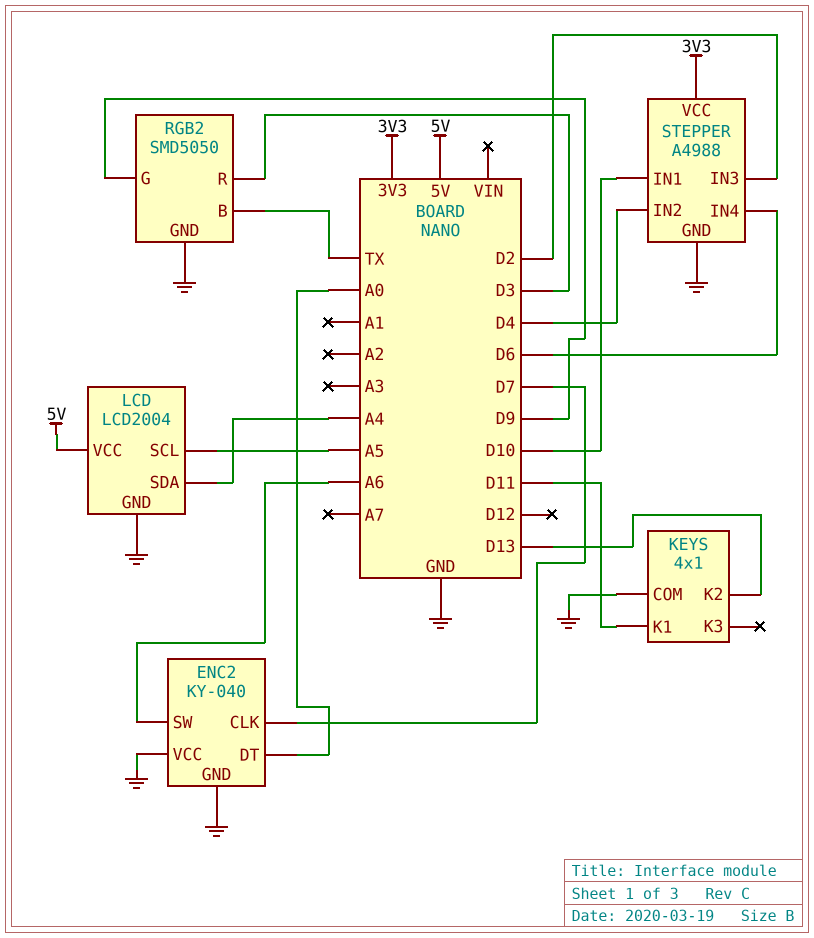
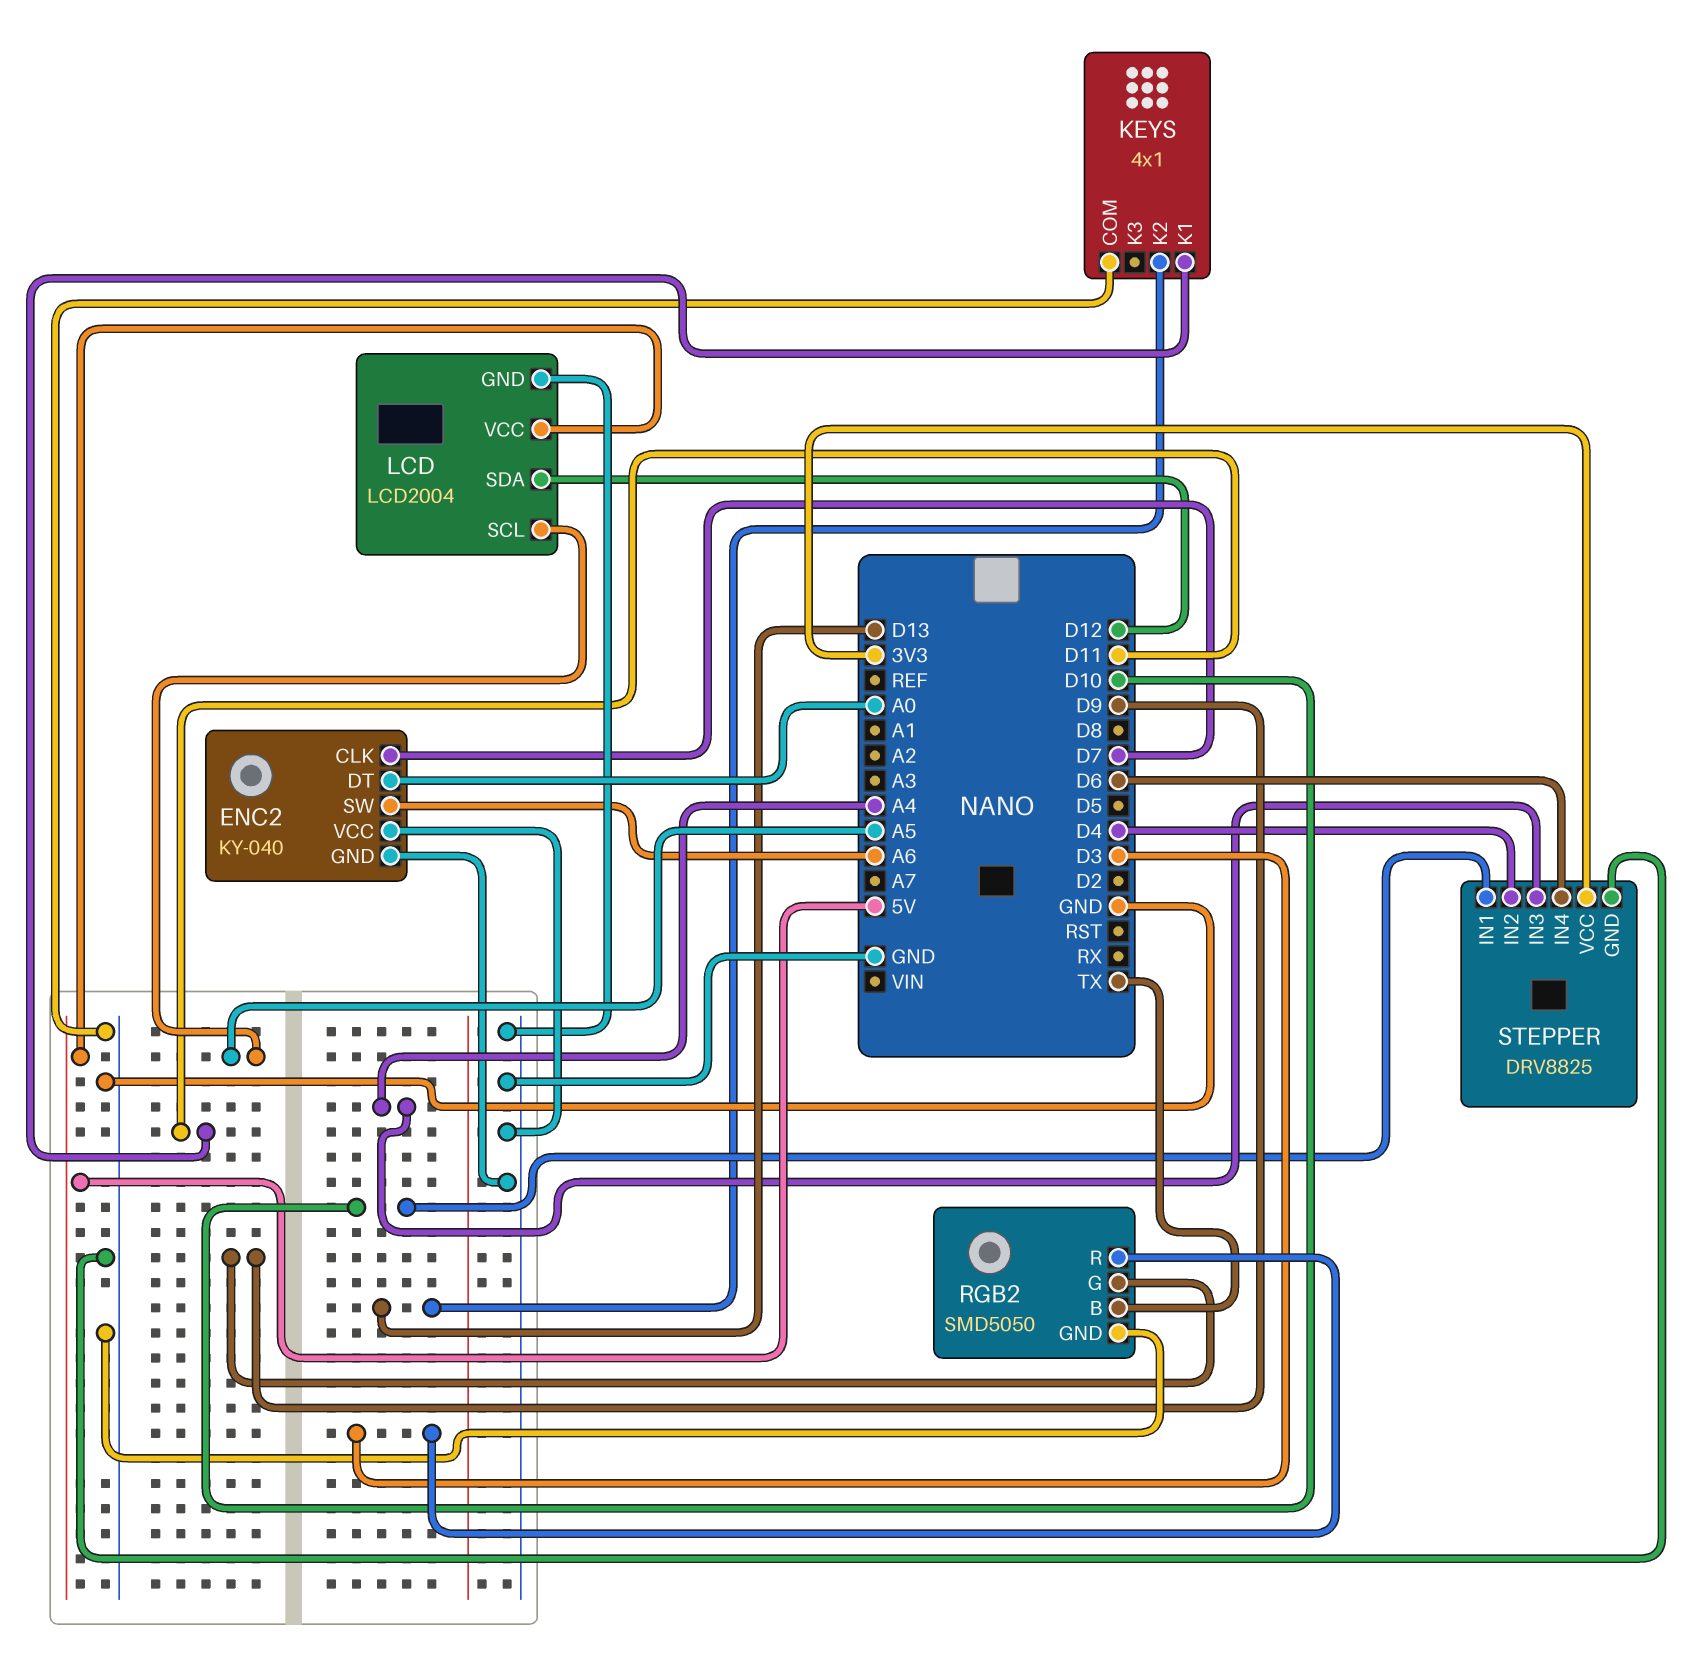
LCD pin SDA: A4 -> D12
STEPPER: A4988 -> DRV8825
STEPPER pin IN3: D2 -> A4

